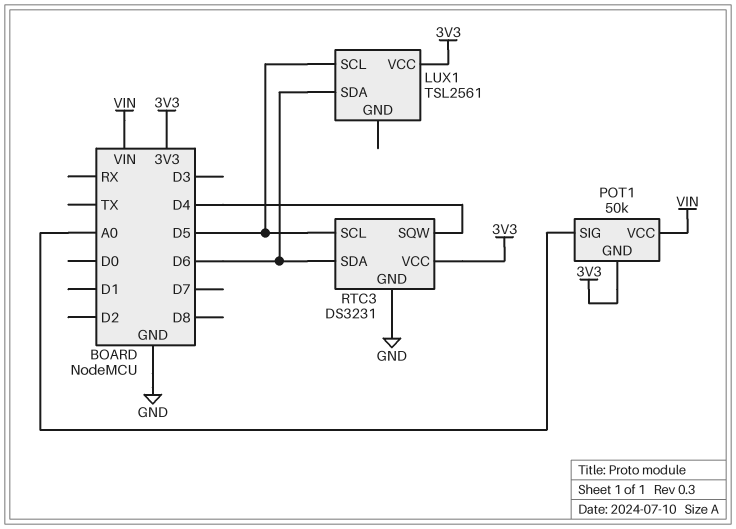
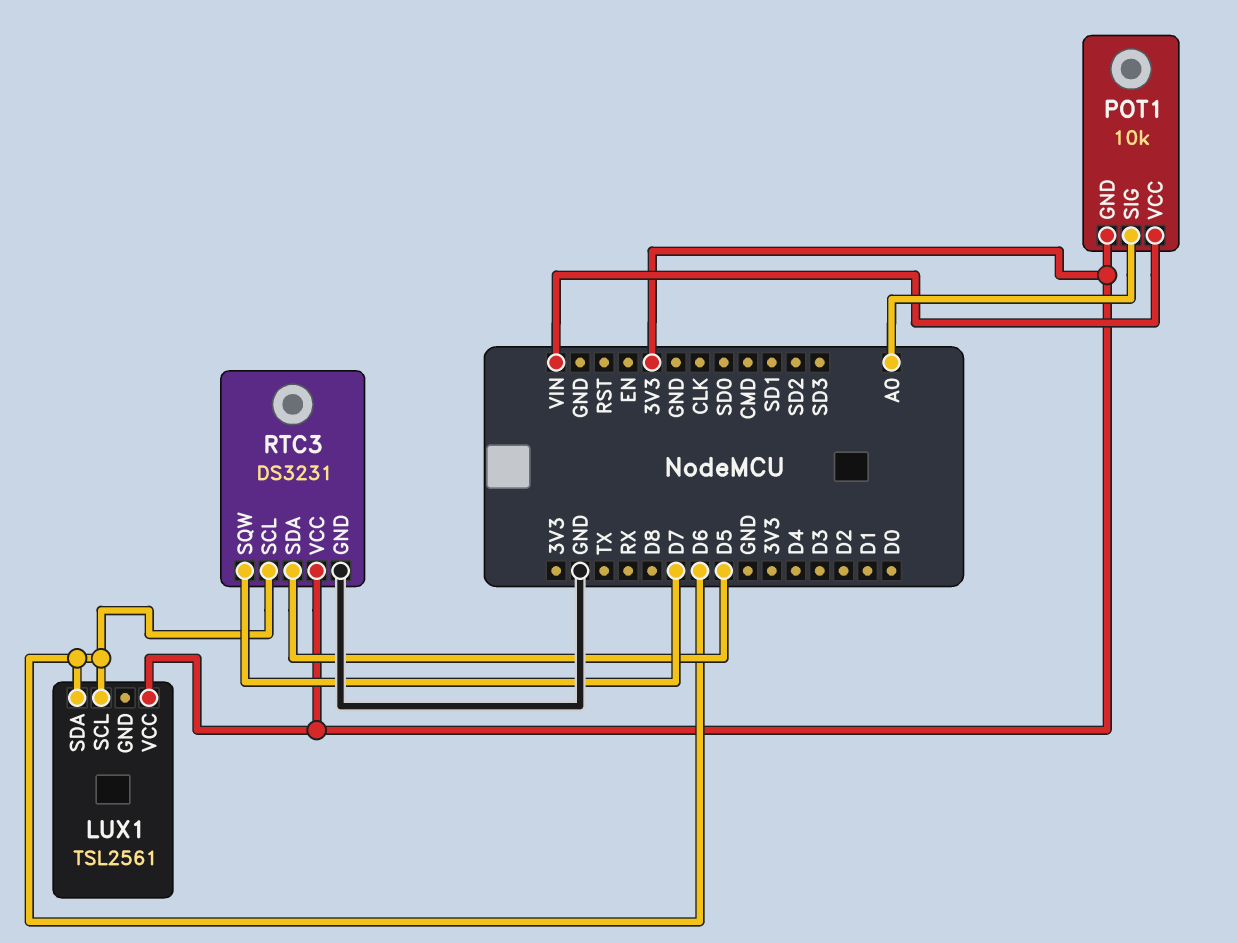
LUX1 pin SCL: D5 -> D6
POT1: 50k -> 10k
RTC3 pin SCL: D5 -> D6
RTC3 pin SDA: D6 -> D5
RTC3 pin SQW: D4 -> D7

